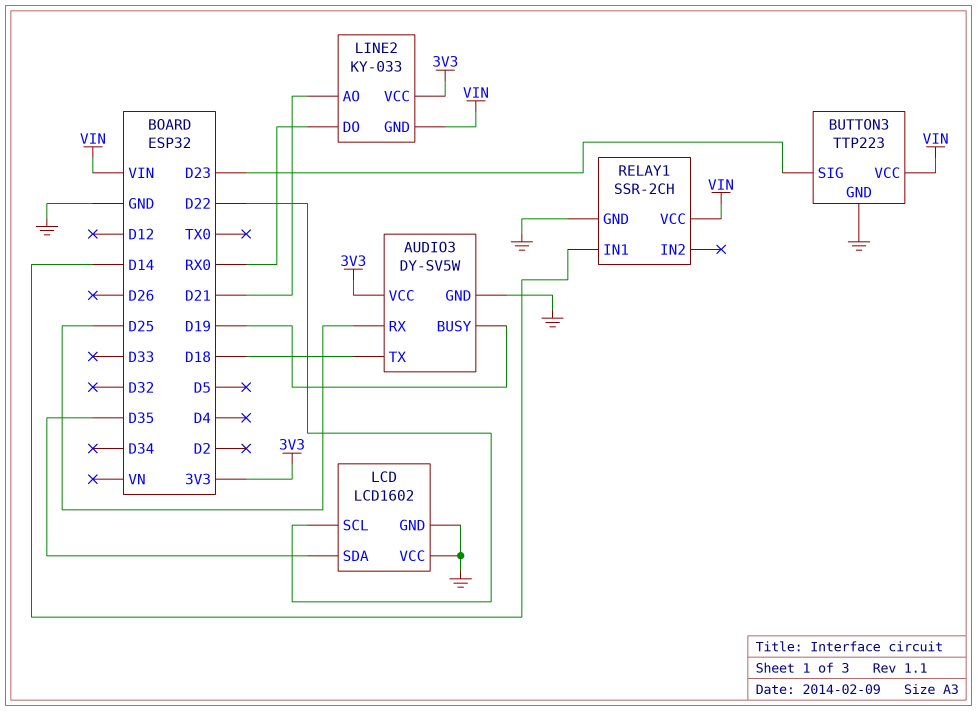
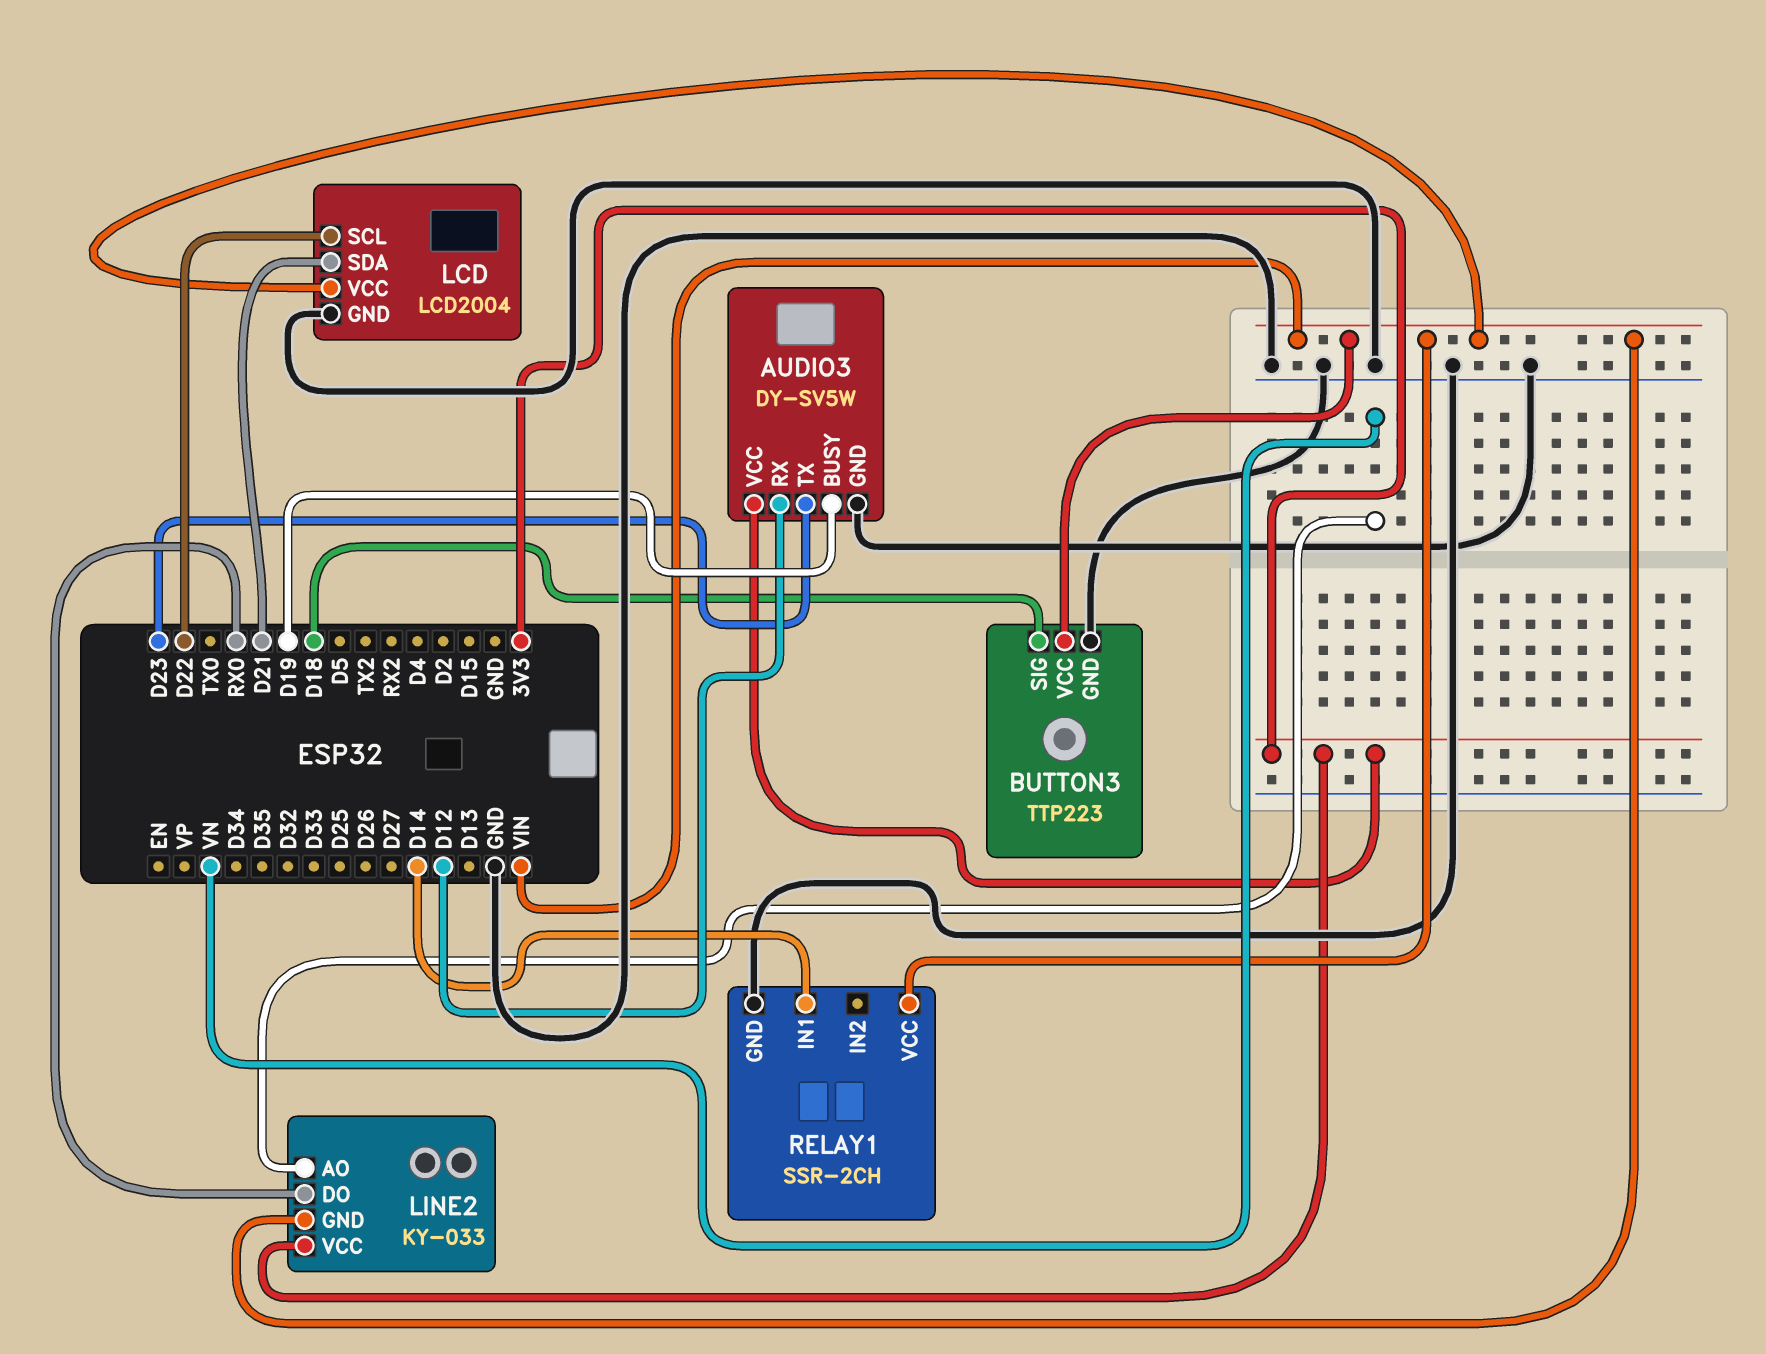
AUDIO3 pin RX: D25 -> D12
AUDIO3 pin TX: D18 -> D23
BUTTON3 pin SIG: D23 -> D18
LCD: LCD1602 -> LCD2004
LCD pin SDA: D35 -> D21
LCD pin VCC: GND -> VIN
LINE2 pin AO: D21 -> VN

